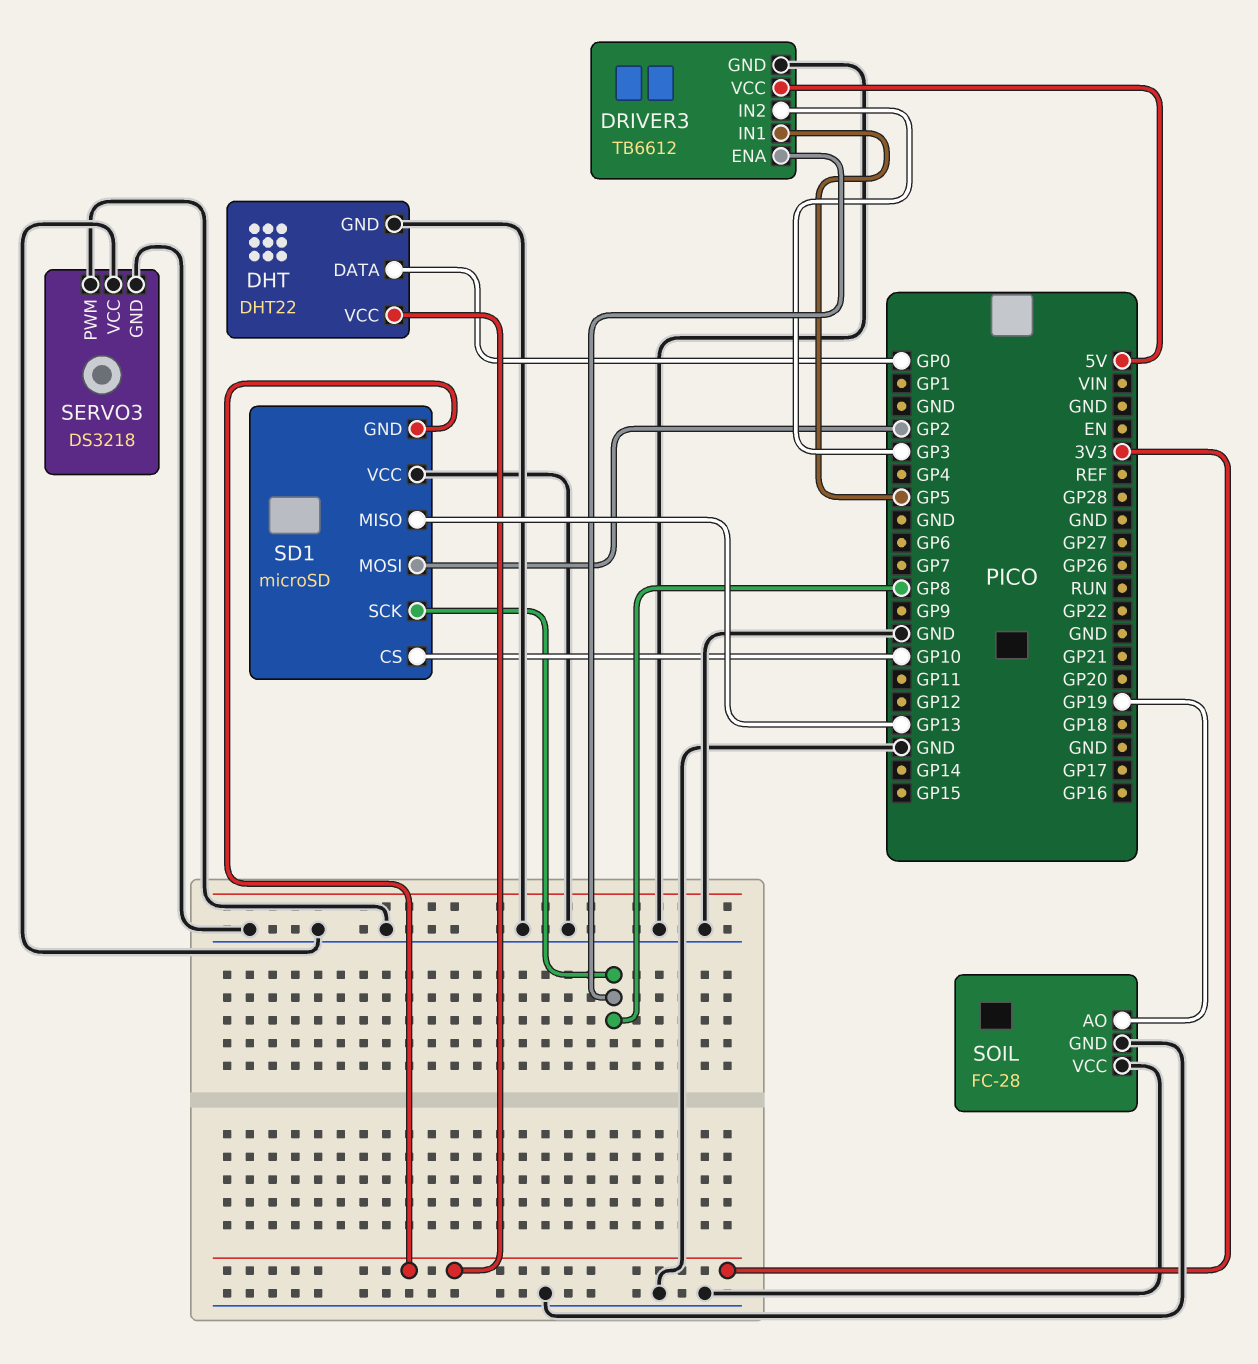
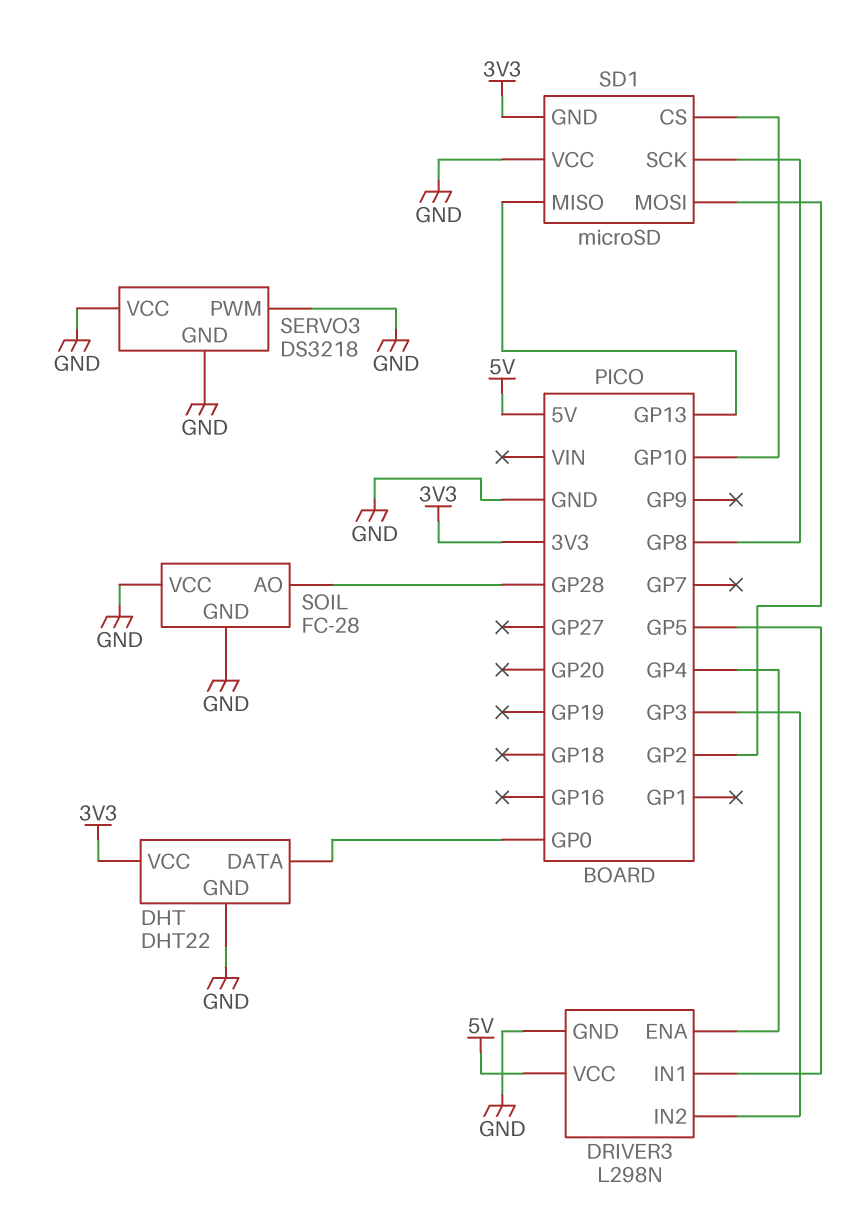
DRIVER3: TB6612 -> L298N
DRIVER3 pin ENA: GP8 -> GP4
SOIL pin AO: GP19 -> GP28

